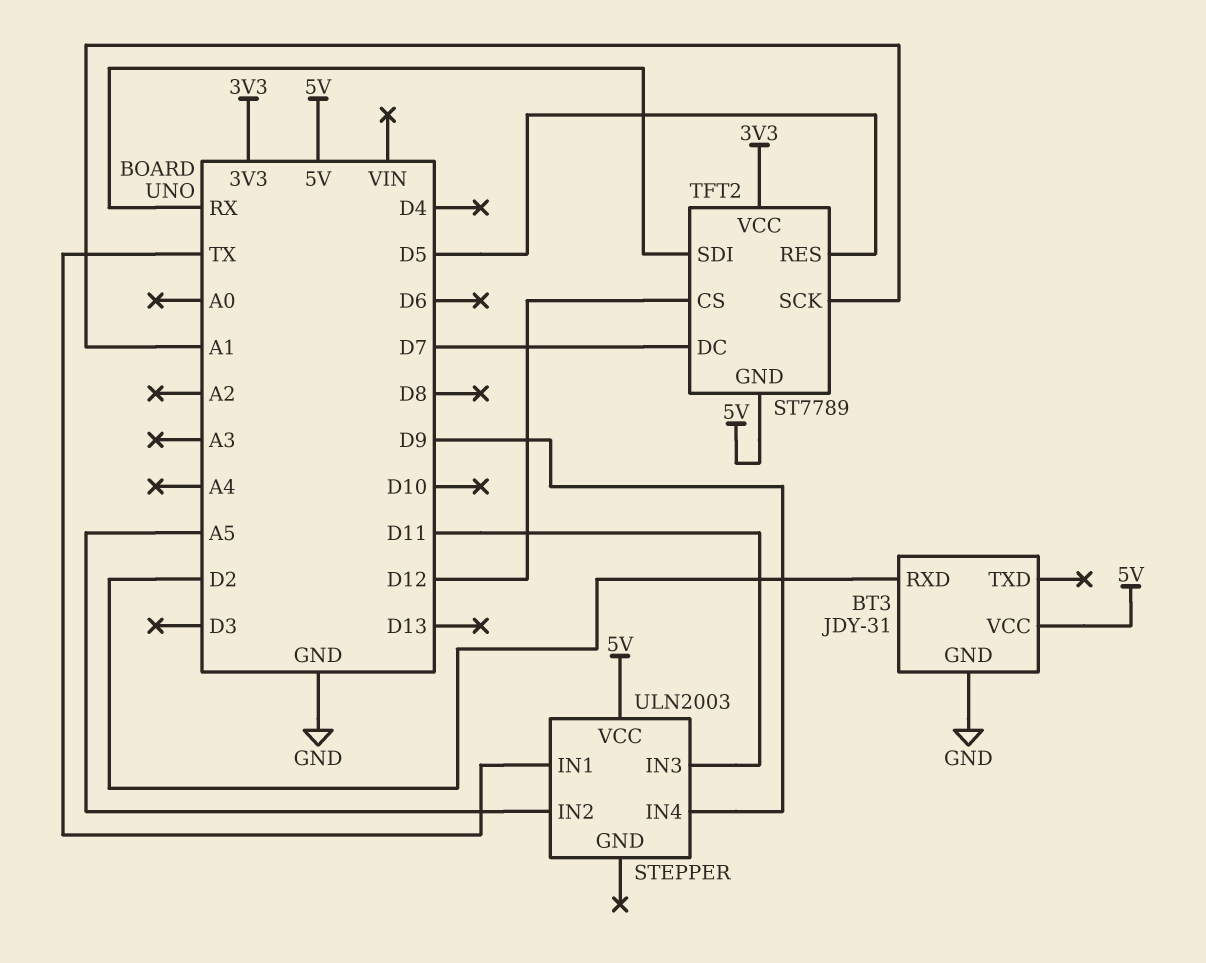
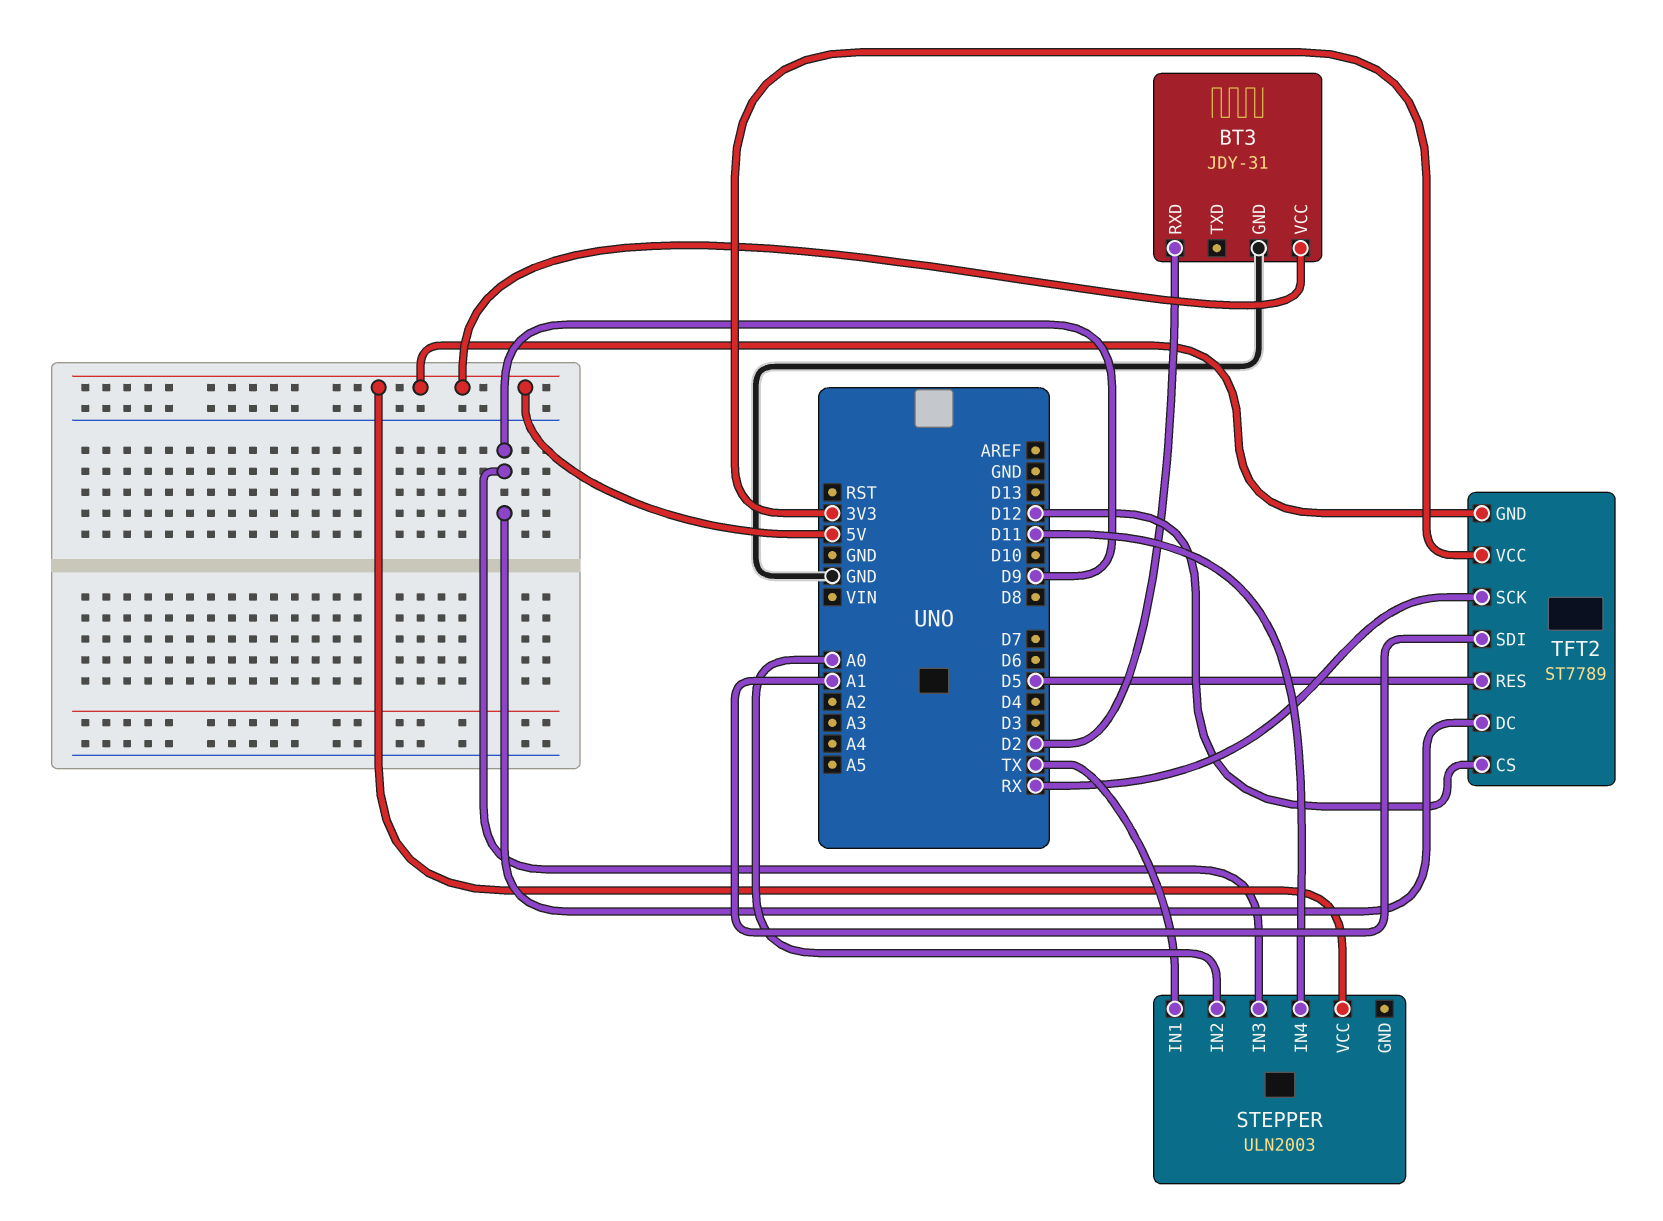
STEPPER pin IN2: A5 -> A0
STEPPER pin IN3: D11 -> D9
STEPPER pin IN4: D9 -> D11
TFT2 pin DC: D7 -> D9
TFT2 pin SCK: A1 -> RX
TFT2 pin SDI: RX -> A1

